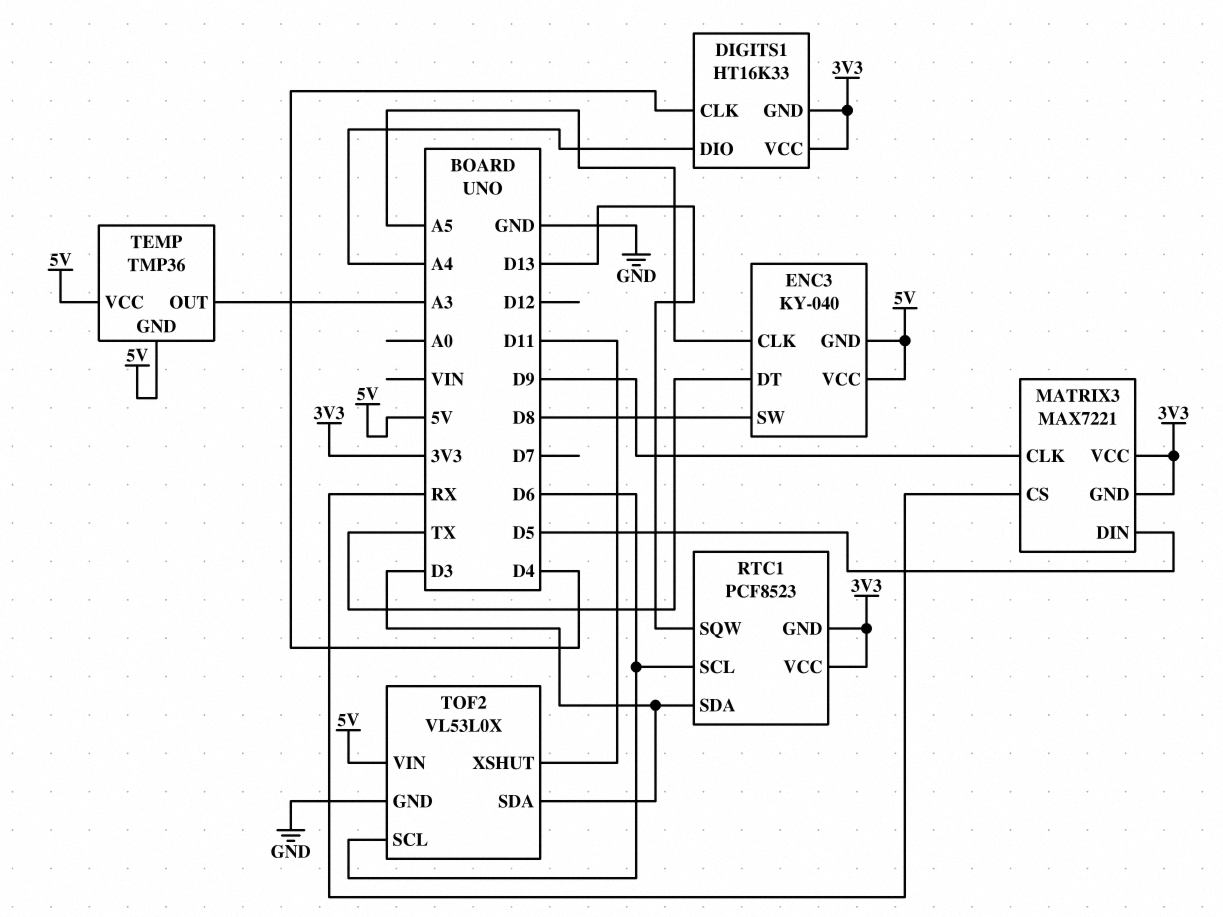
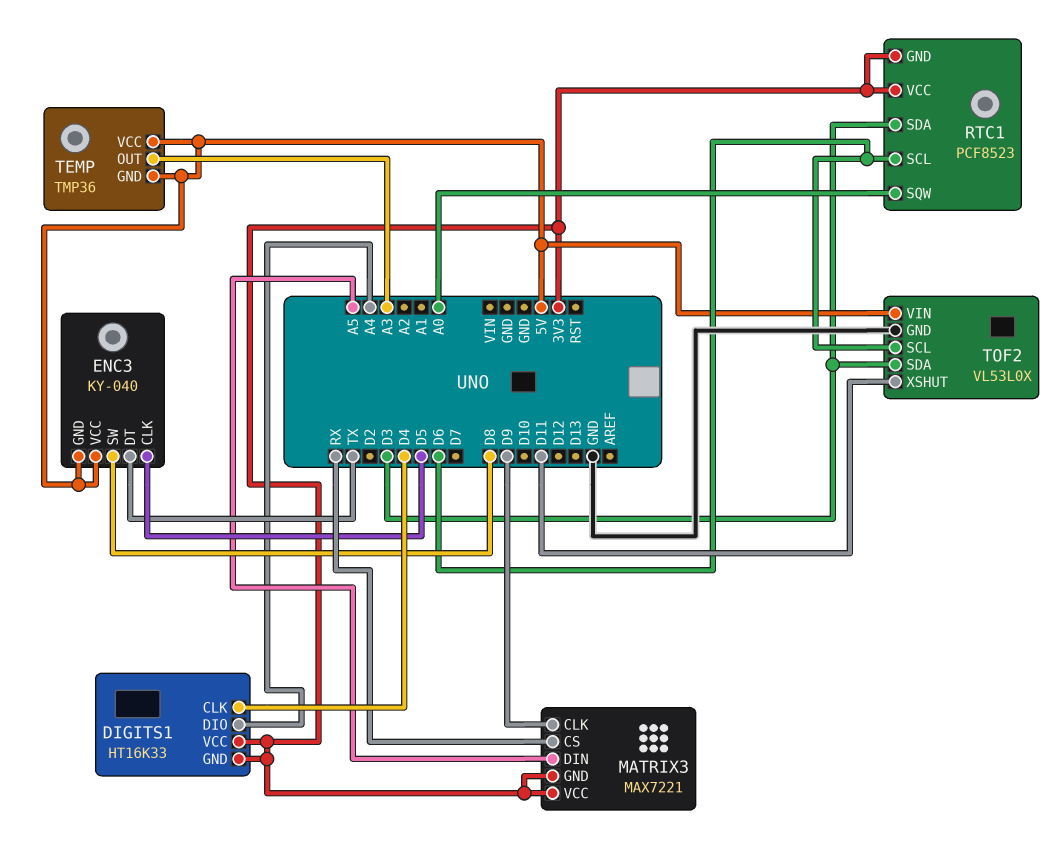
ENC3 pin CLK: A5 -> D5
MATRIX3 pin DIN: D5 -> A5
RTC1 pin SQW: D13 -> A0

